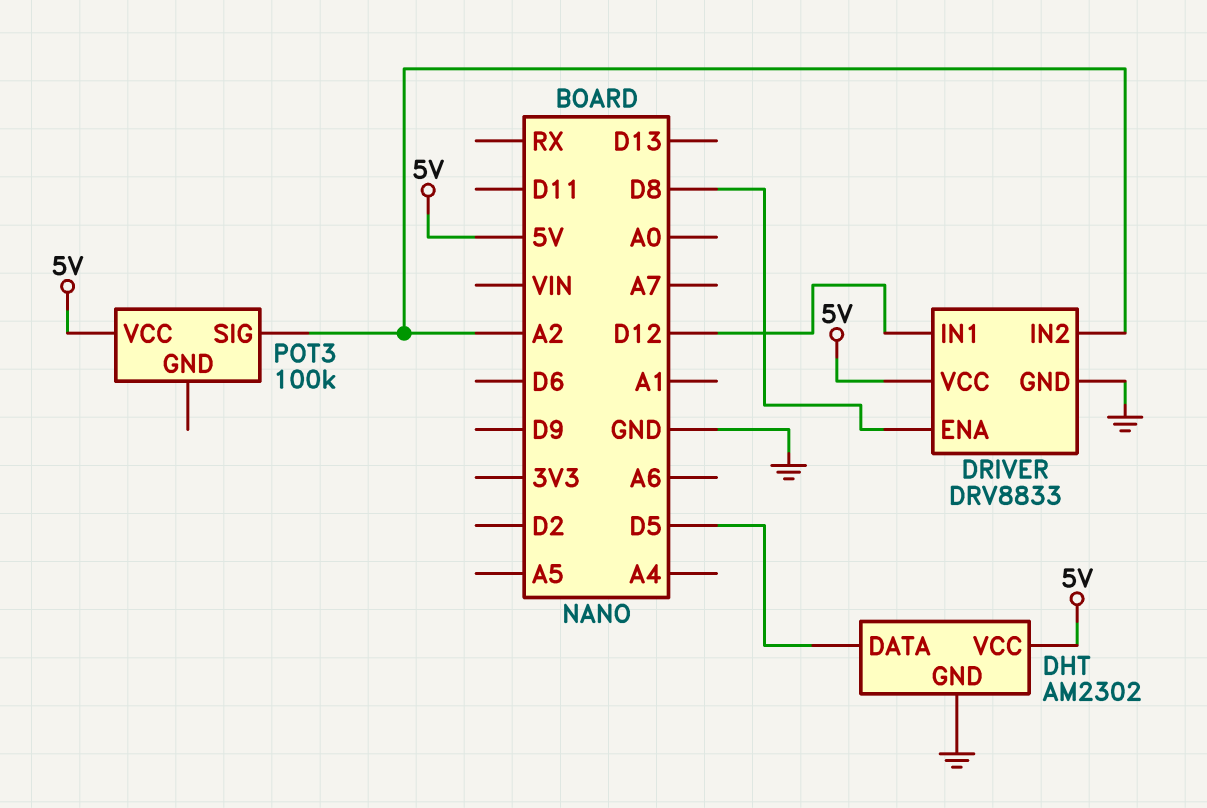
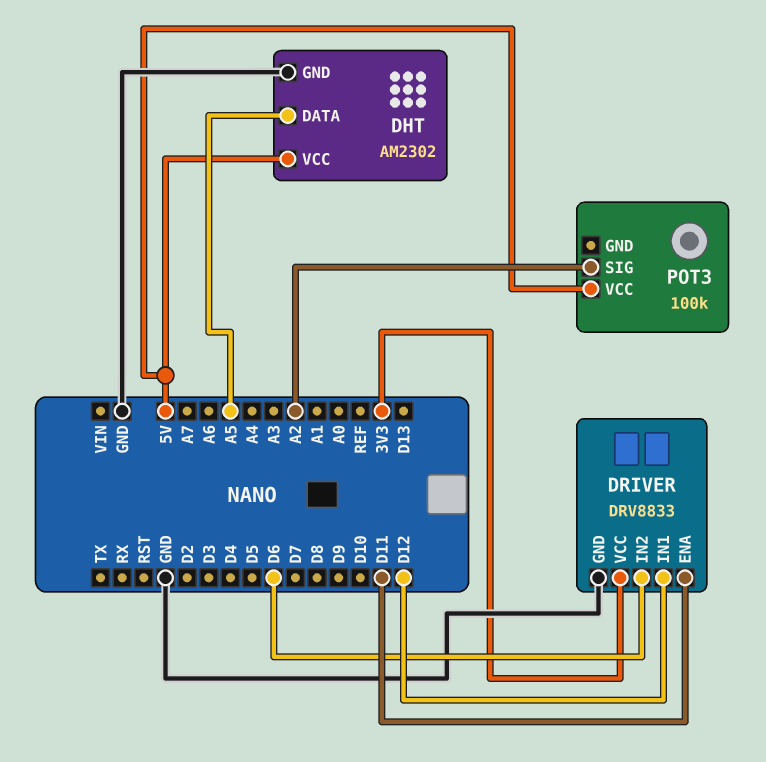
DHT pin DATA: D5 -> A5
DRIVER pin ENA: D8 -> D11
DRIVER pin IN2: A2 -> D6
DRIVER pin VCC: 5V -> 3V3

